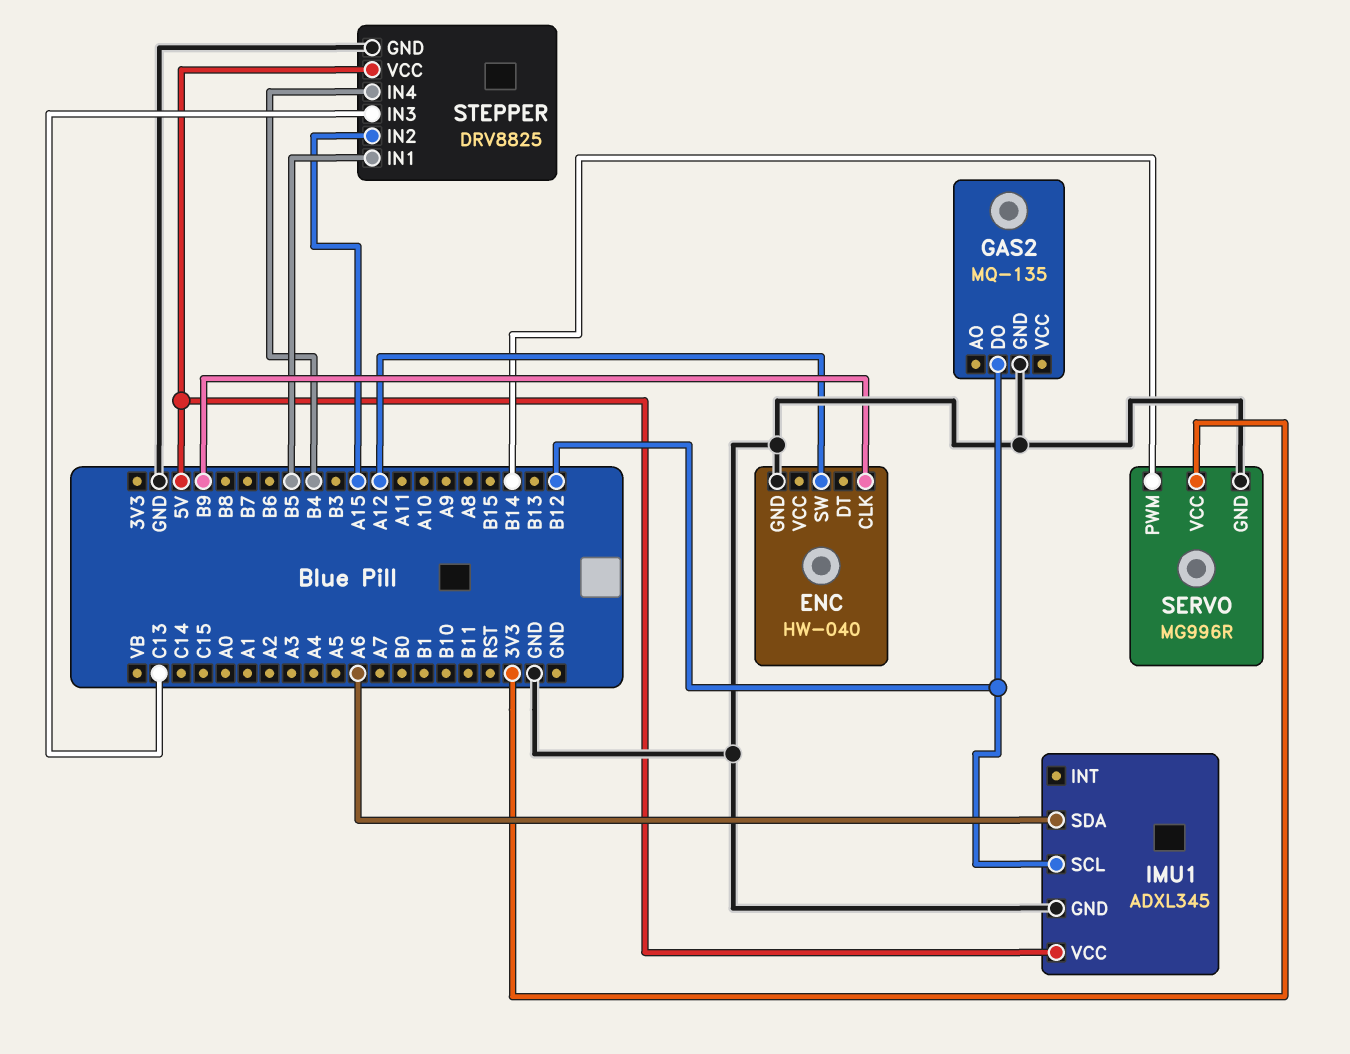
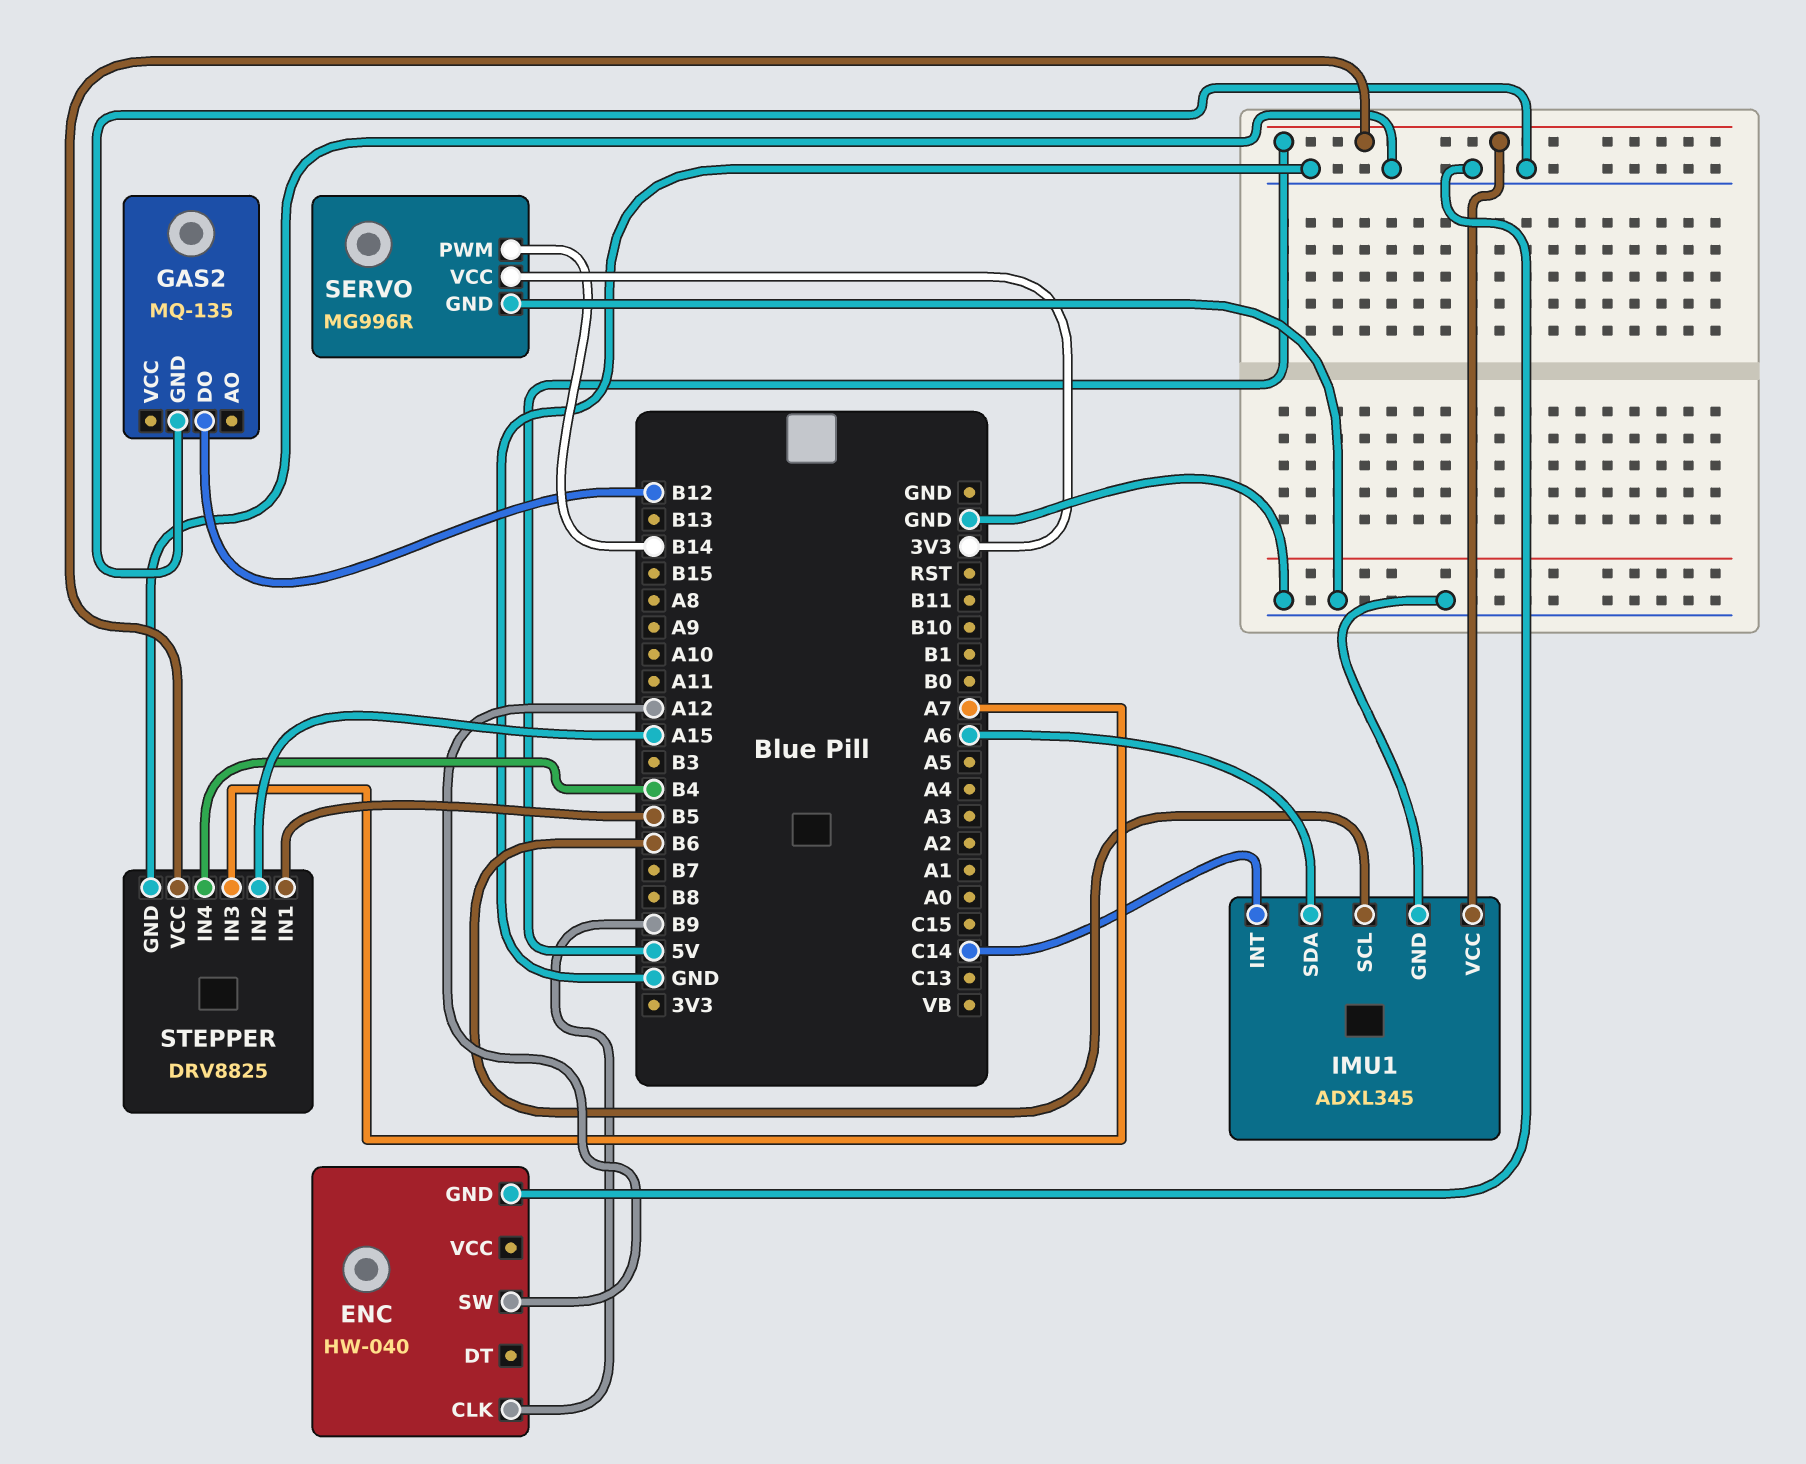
IMU1 pin INT: none -> C14
IMU1 pin SCL: B12 -> B6
STEPPER pin IN3: C13 -> A7

